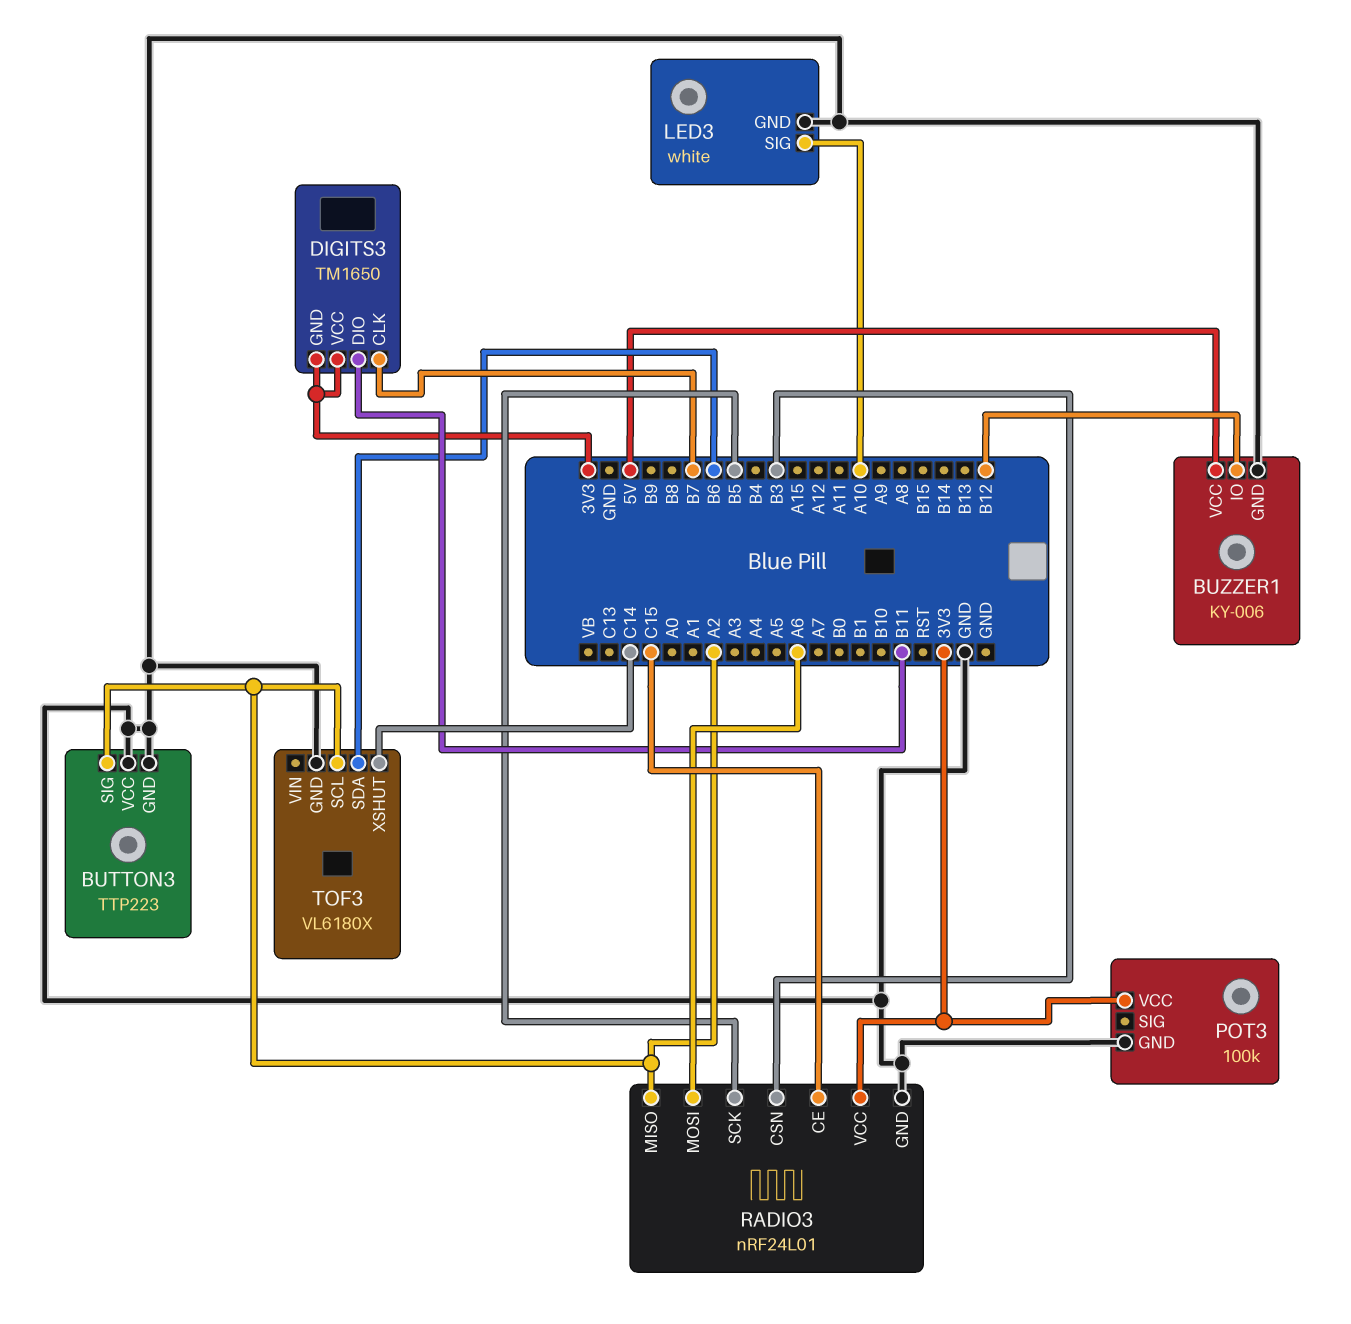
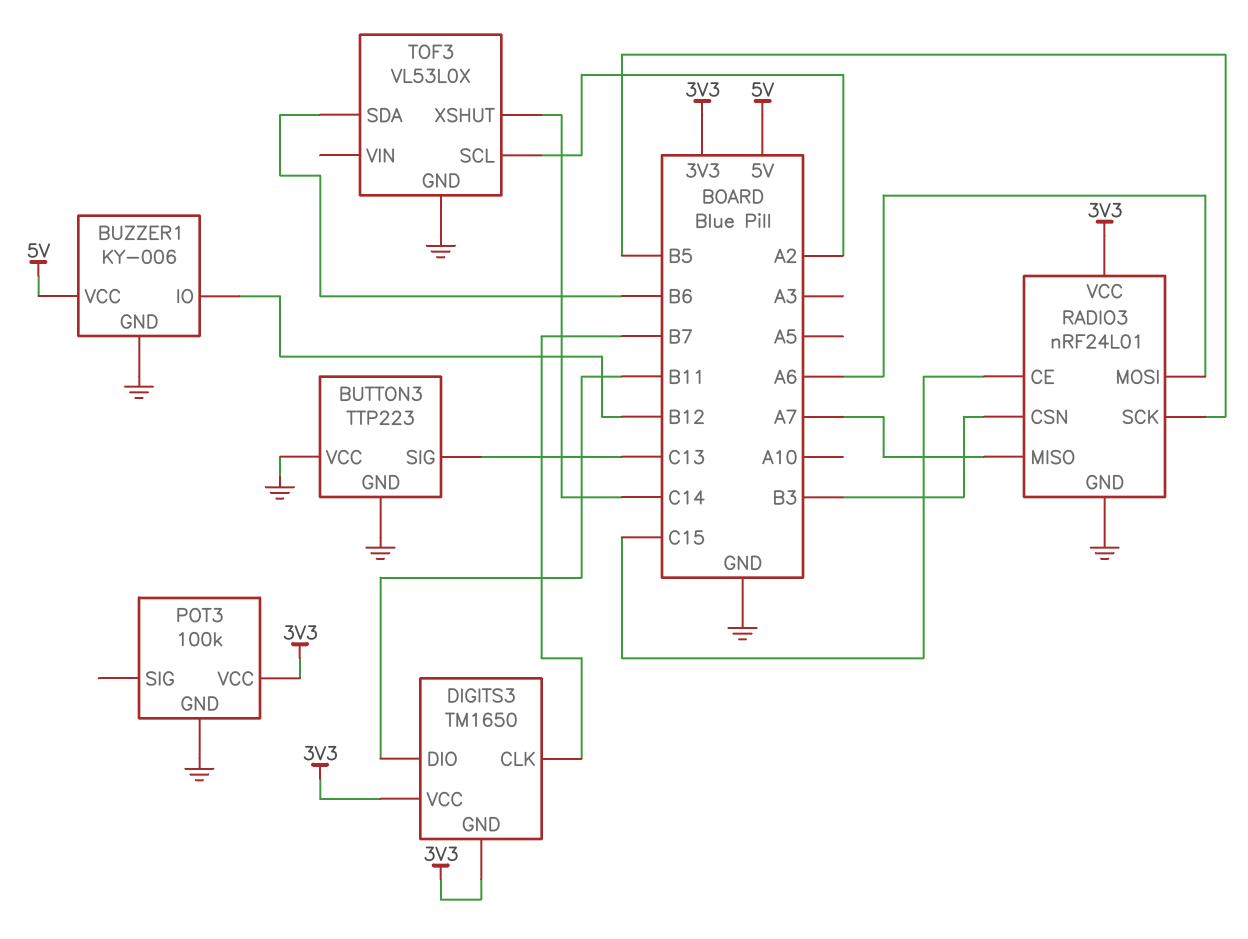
BUTTON3 pin SIG: A2 -> C13
LED3: white -> none
LED3 pin GND: GND -> none
LED3 pin SIG: A10 -> none
RADIO3 pin MISO: A2 -> A7
TOF3: VL6180X -> VL53L0X

